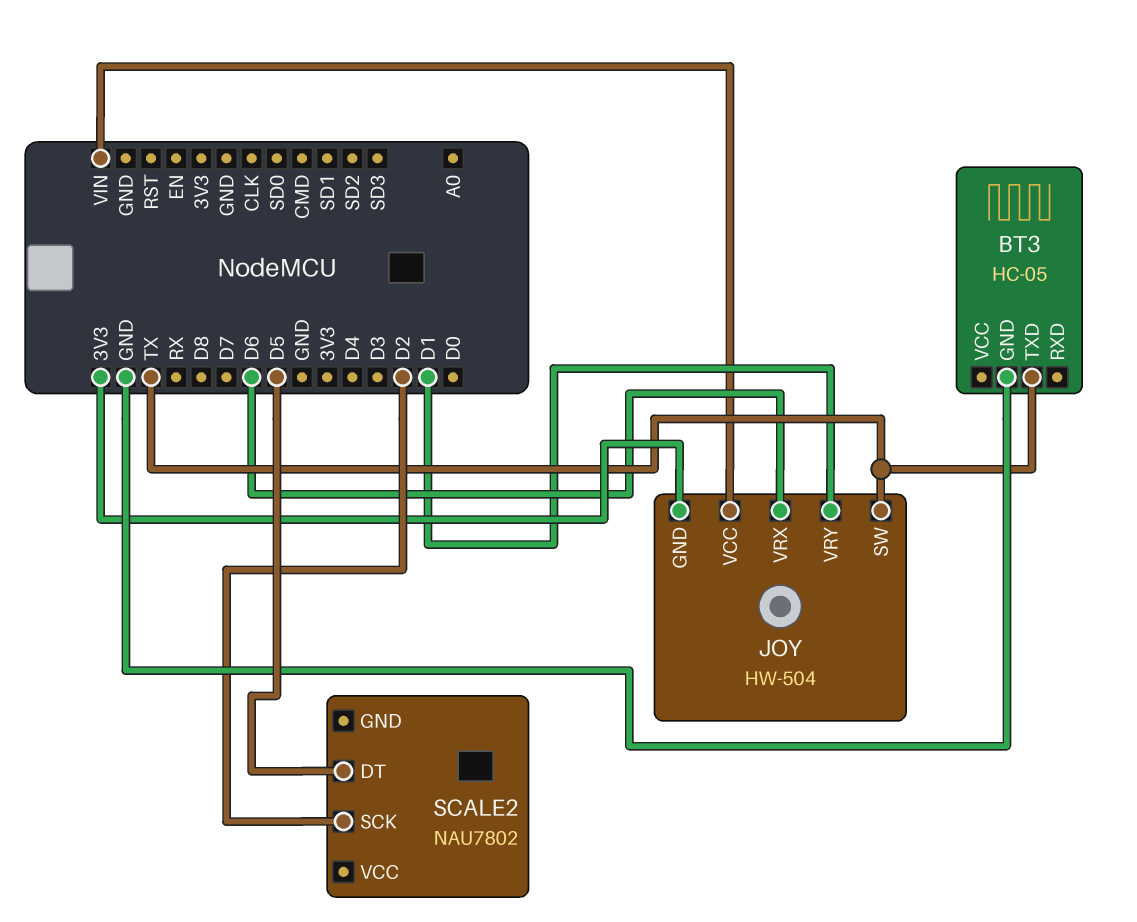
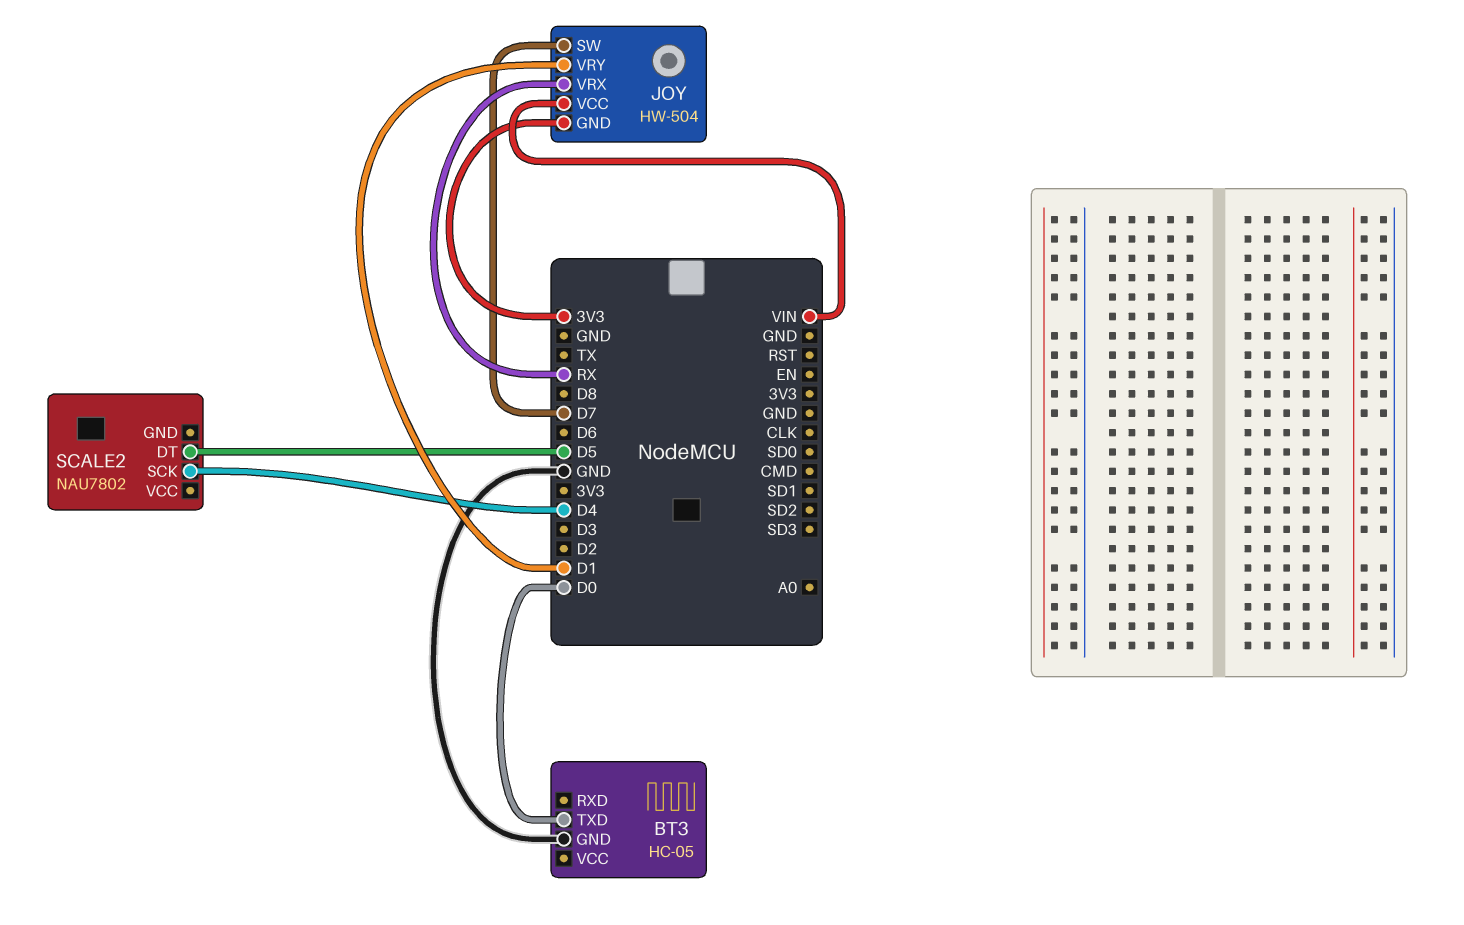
BT3 pin TXD: TX -> D0
JOY pin SW: TX -> D7
JOY pin VRX: D6 -> RX
SCALE2 pin SCK: D2 -> D4

